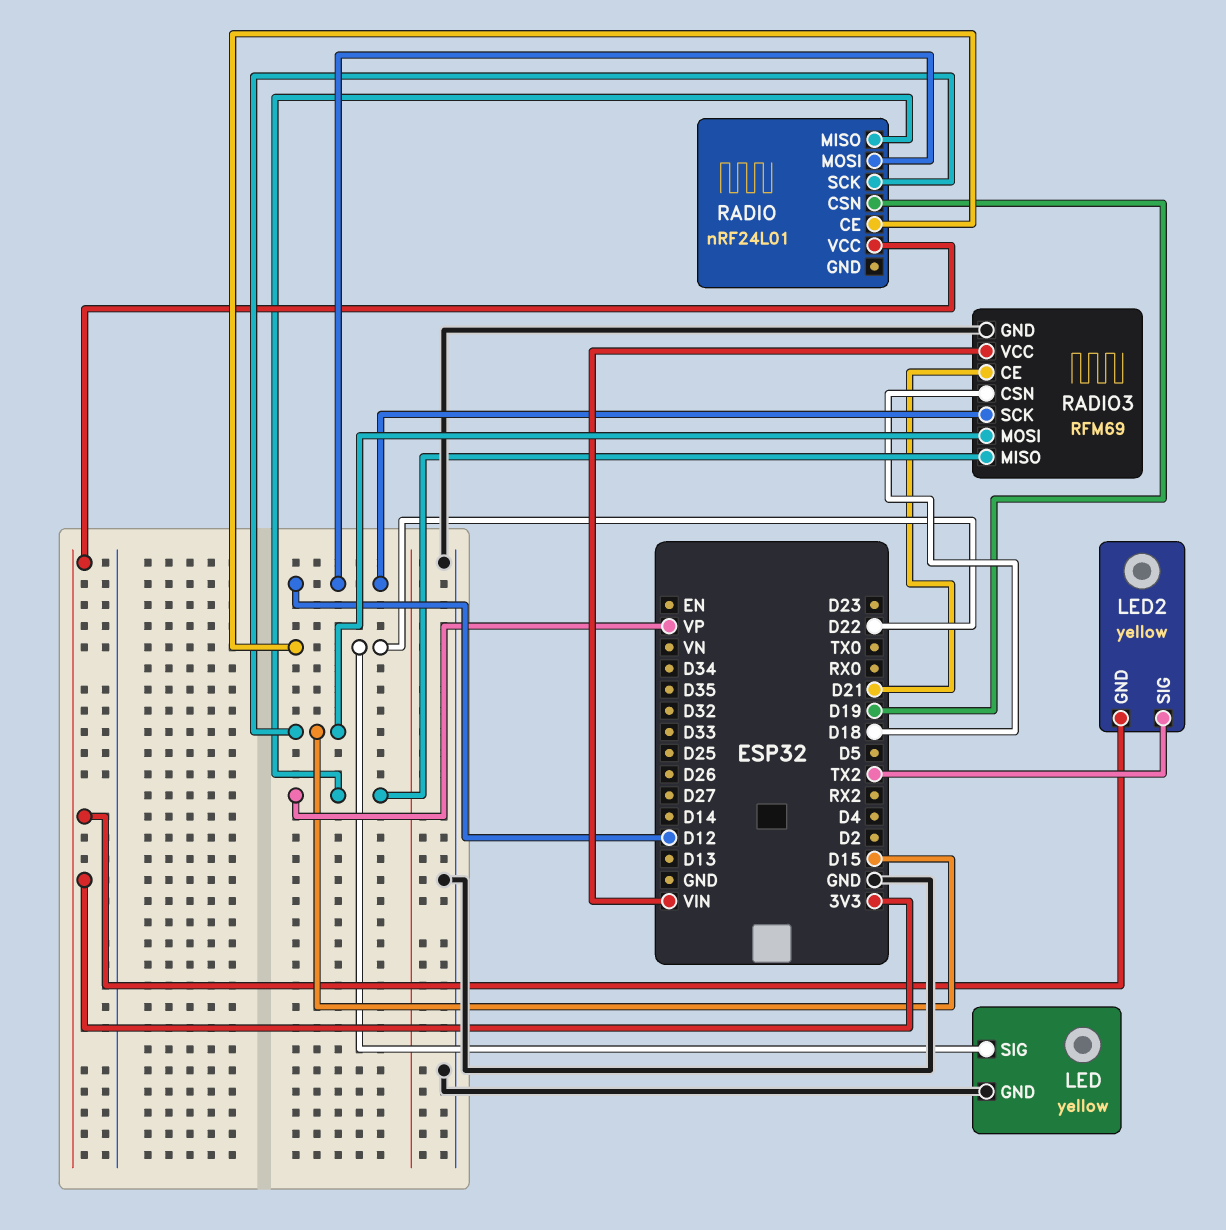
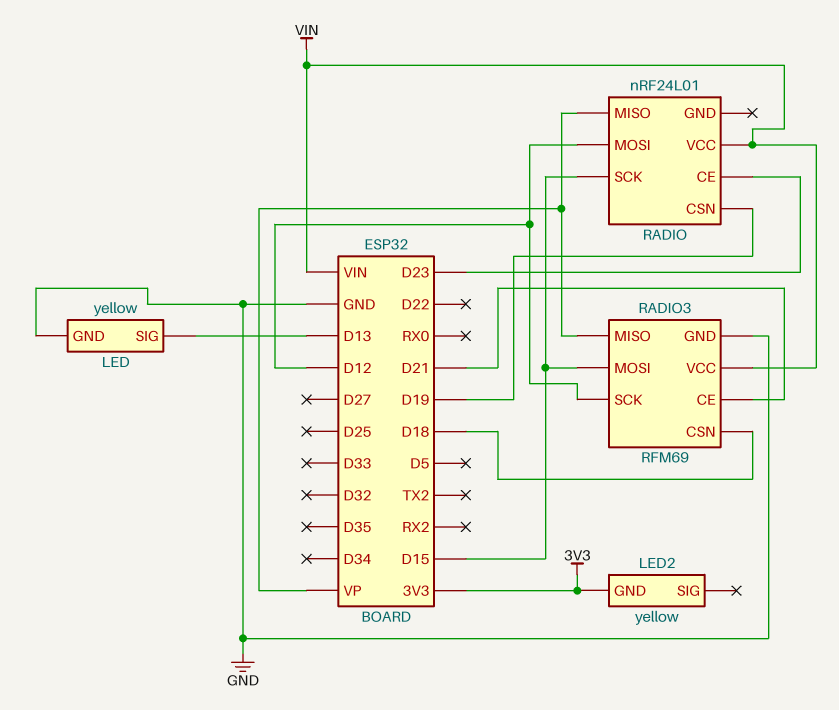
LED pin SIG: D22 -> D13
LED2 pin SIG: TX2 -> none
RADIO pin CE: D22 -> D23
RADIO pin VCC: 3V3 -> VIN

